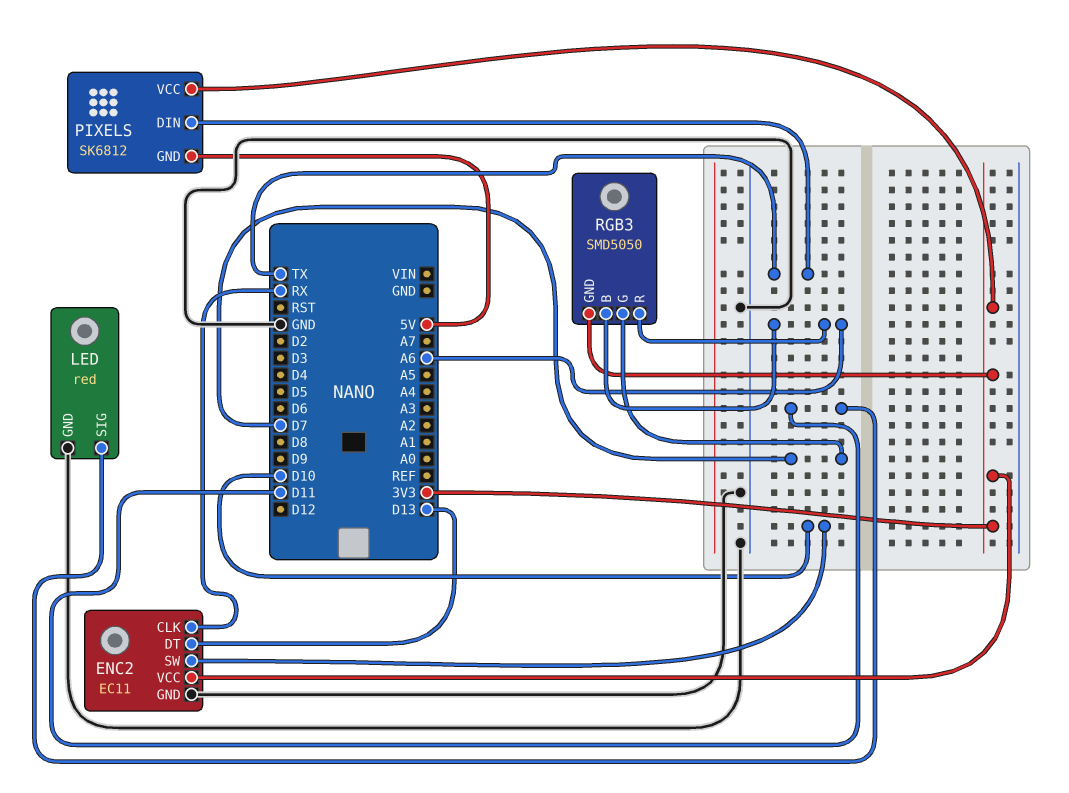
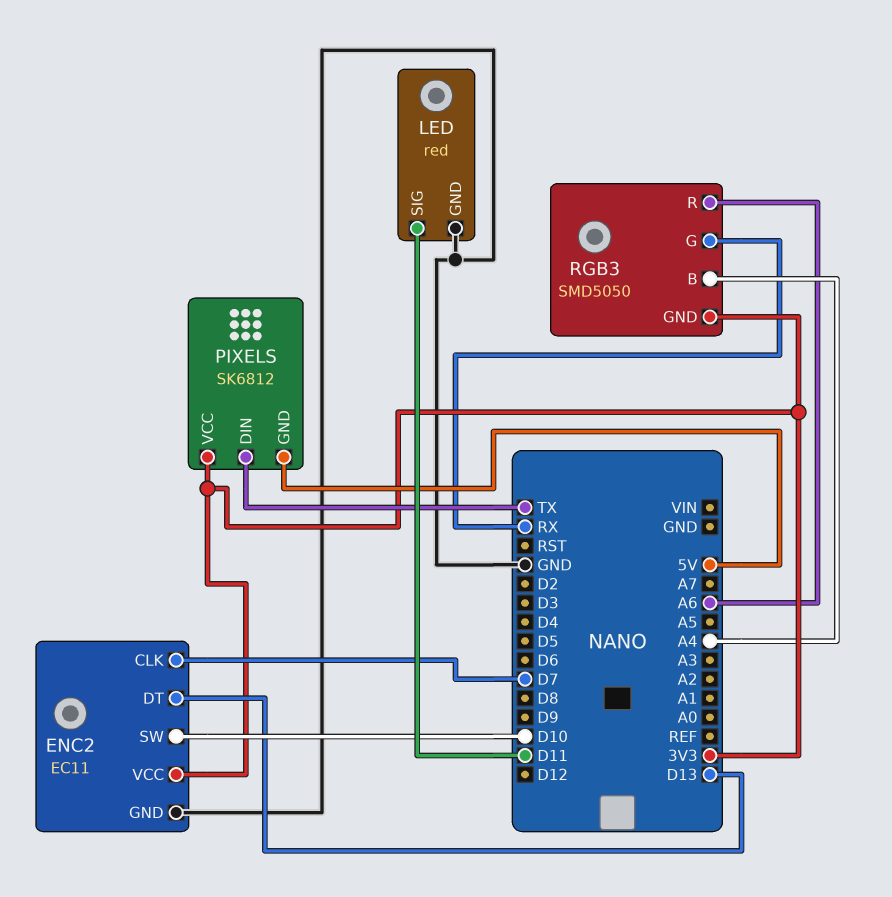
ENC2 pin CLK: RX -> D7
RGB3 pin B: A6 -> A4
RGB3 pin G: D7 -> RX

